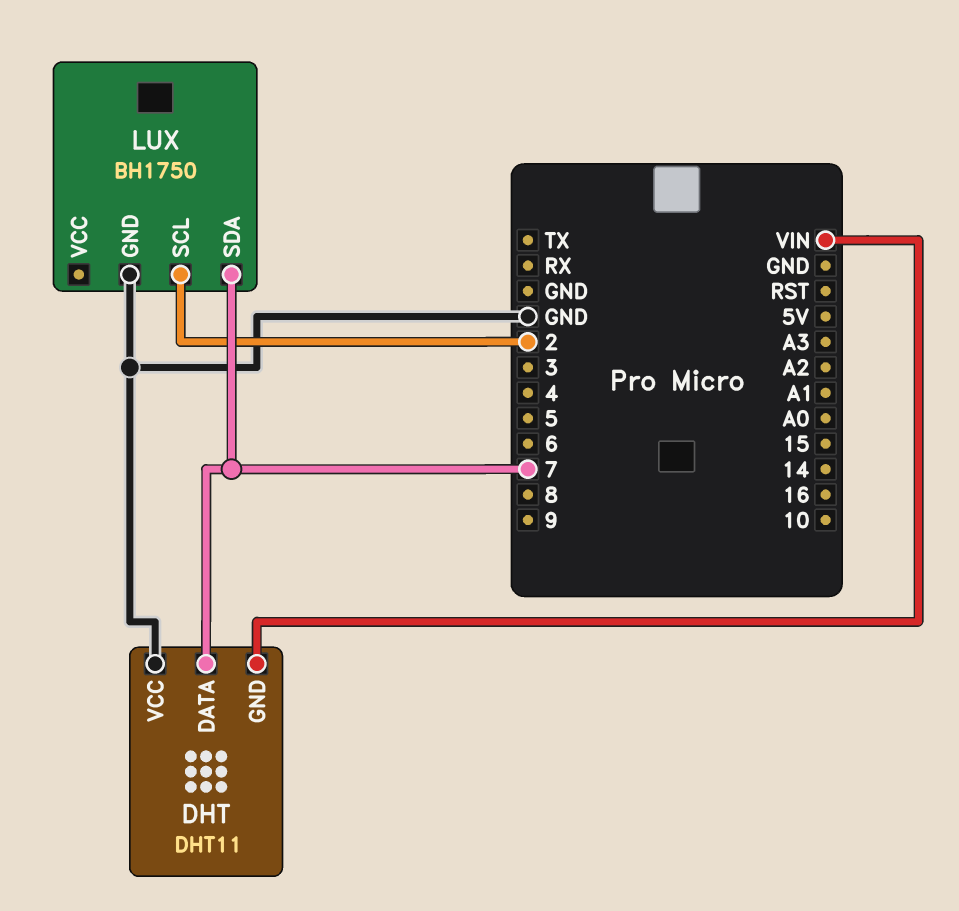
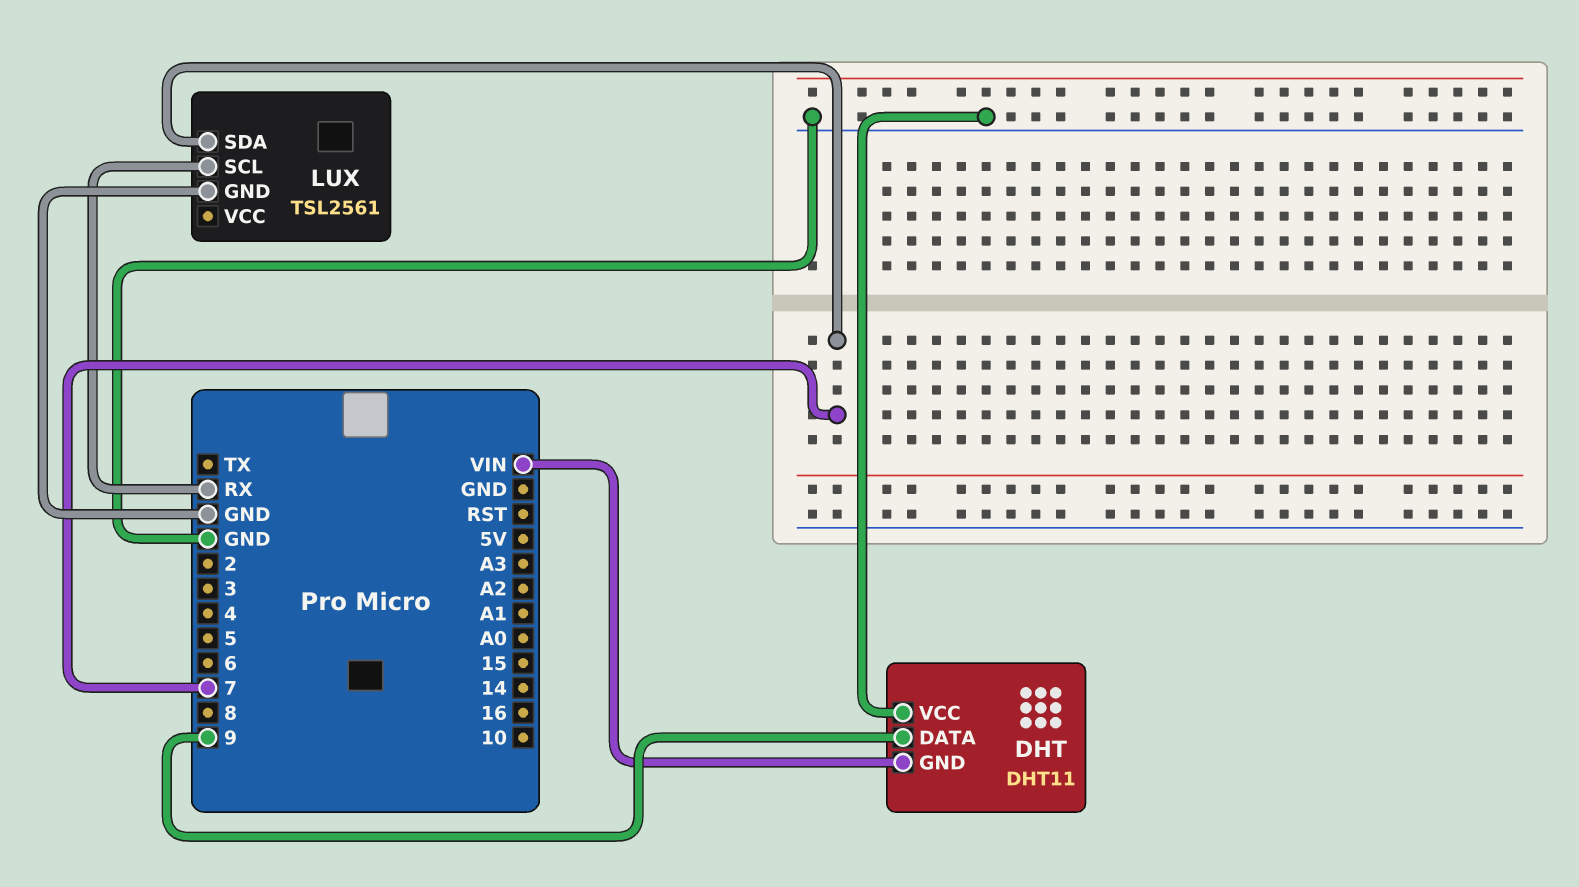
DHT pin DATA: 7 -> 9
LUX: BH1750 -> TSL2561
LUX pin SCL: 2 -> RX

